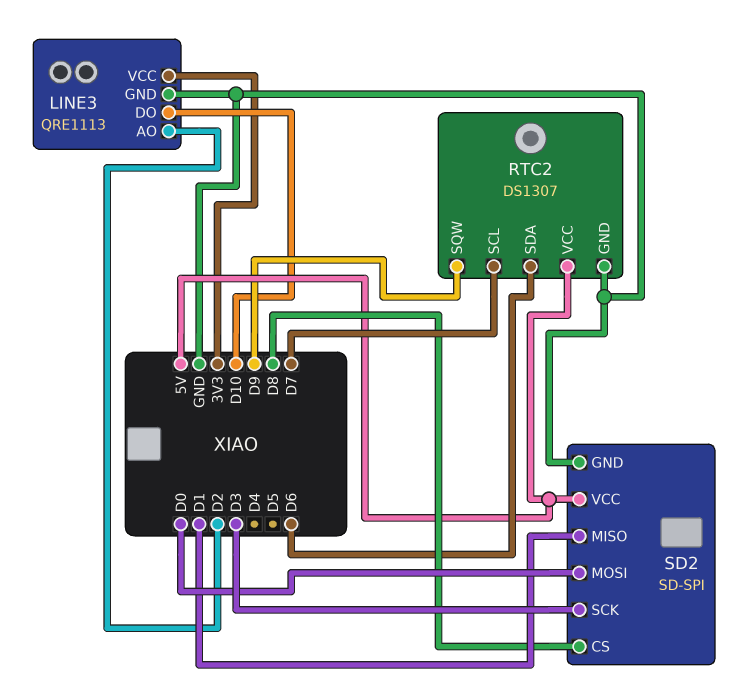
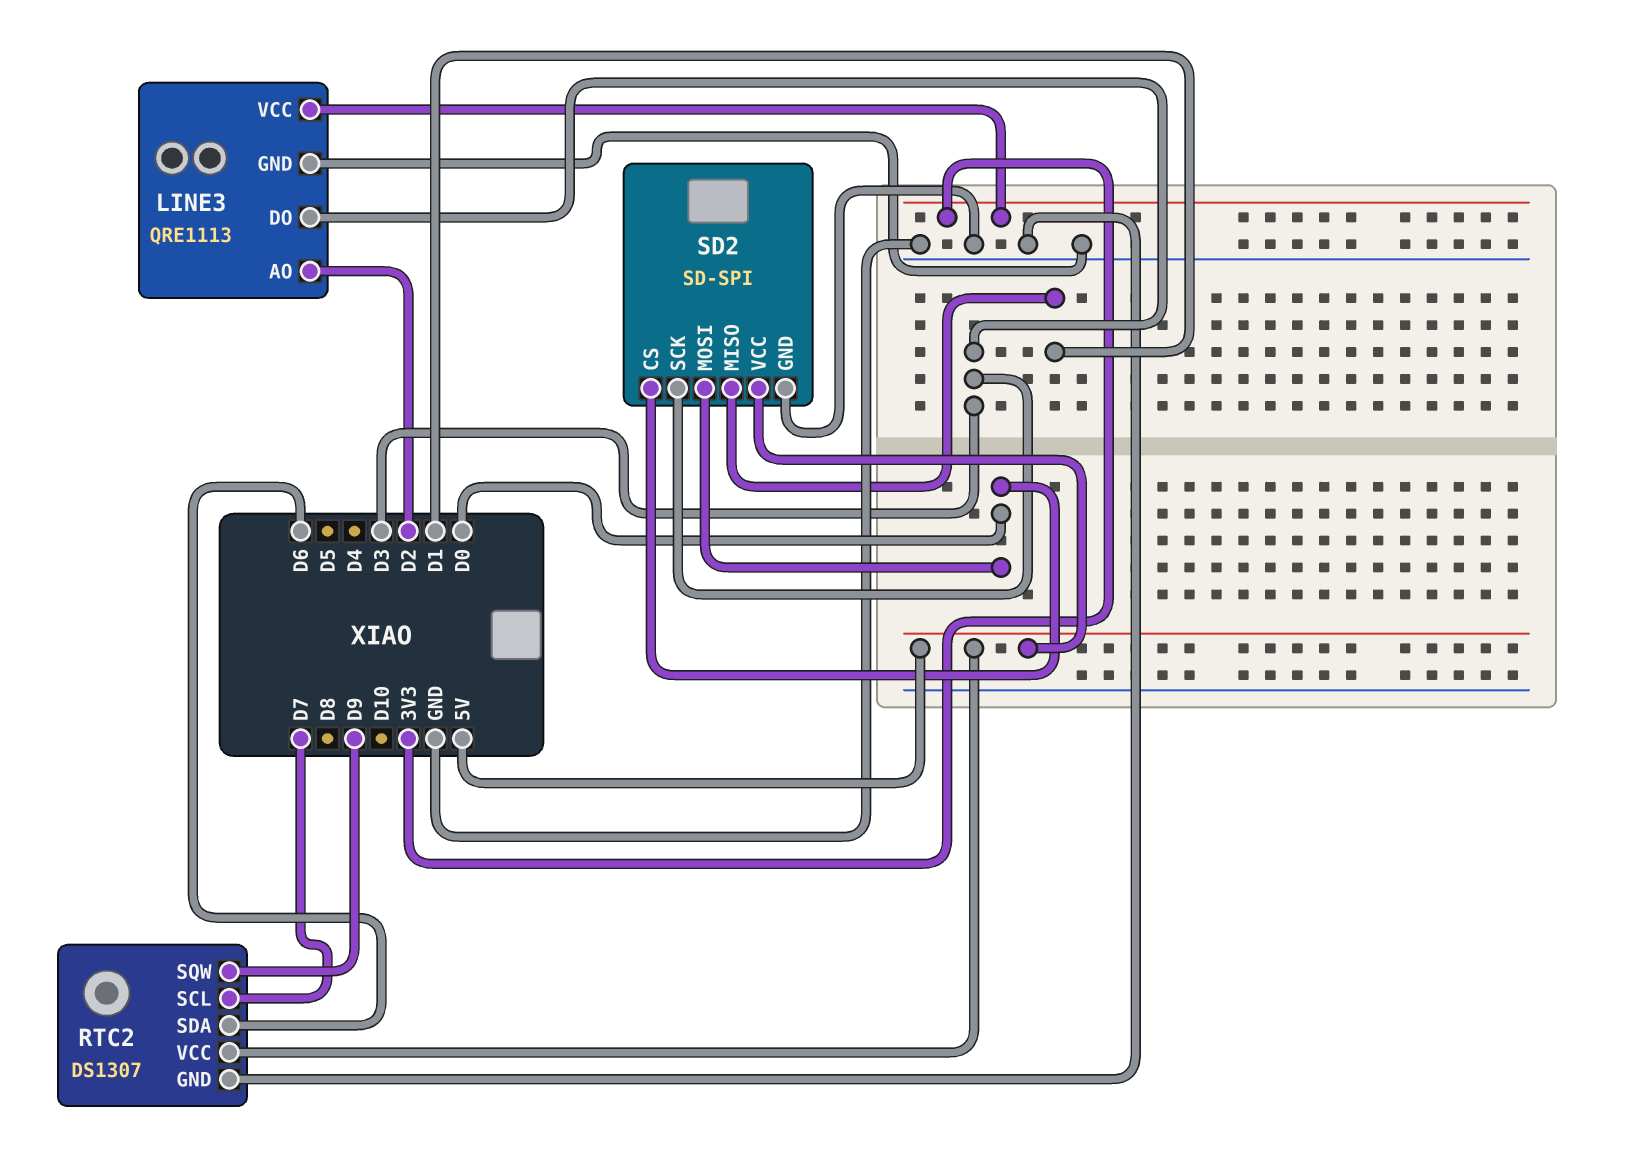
LINE3 pin DO: D10 -> D3
SD2 pin CS: D8 -> D0

